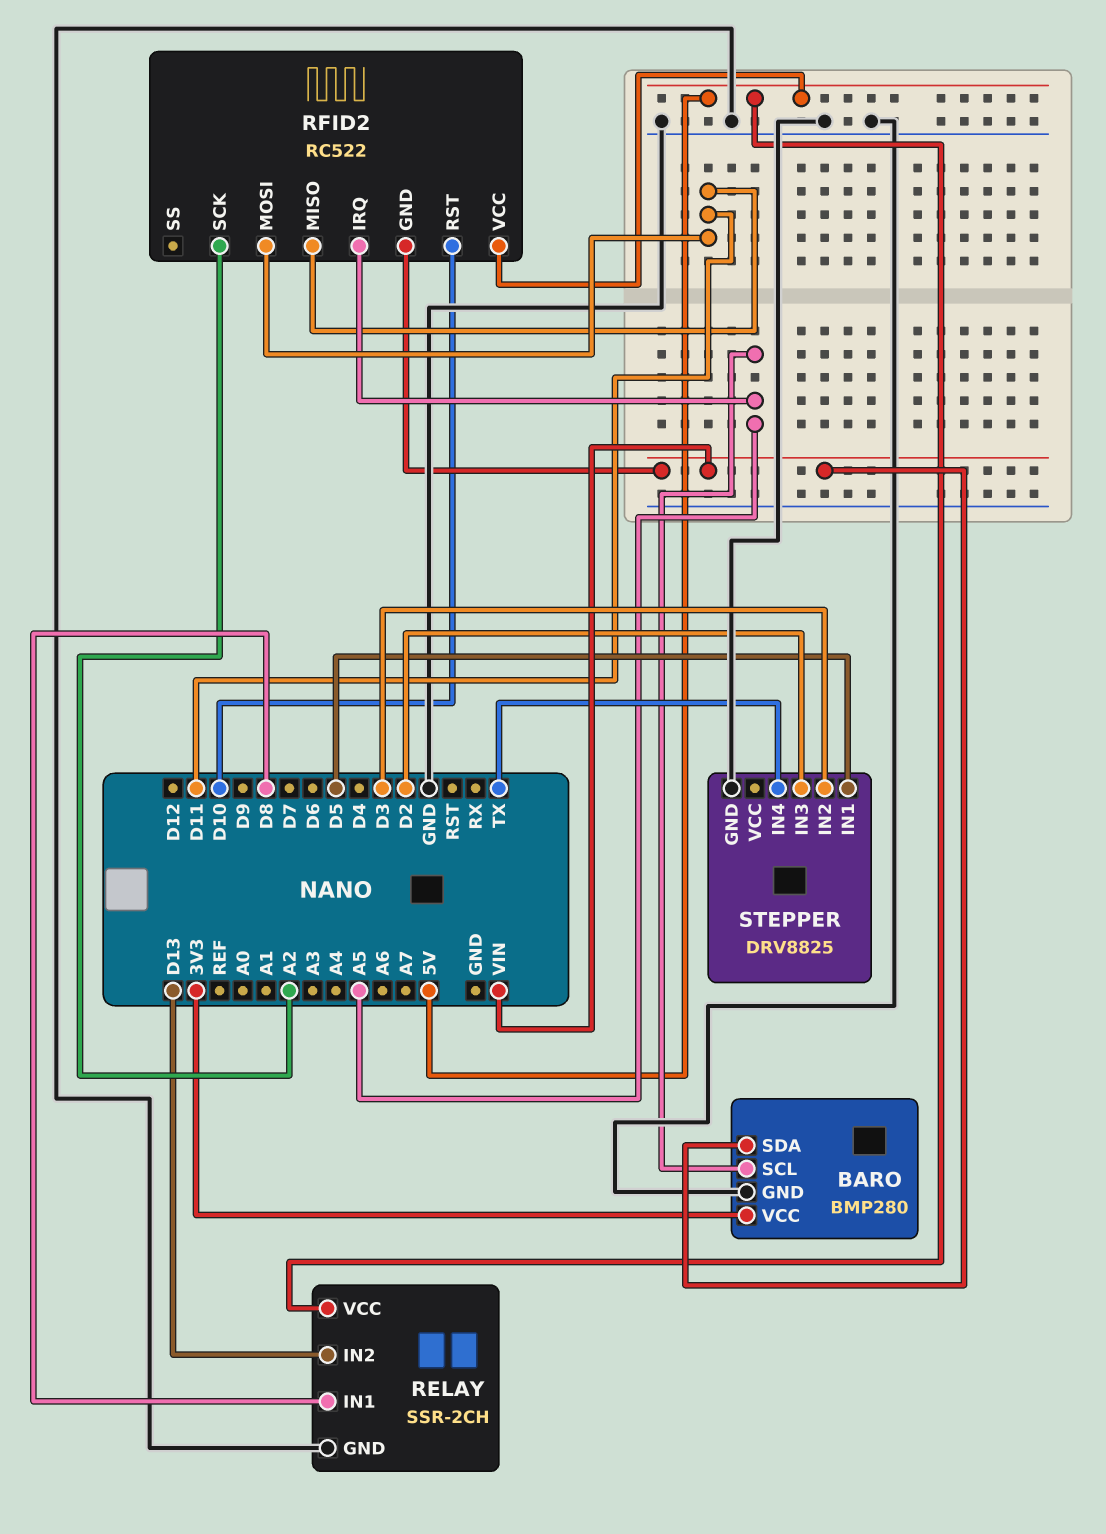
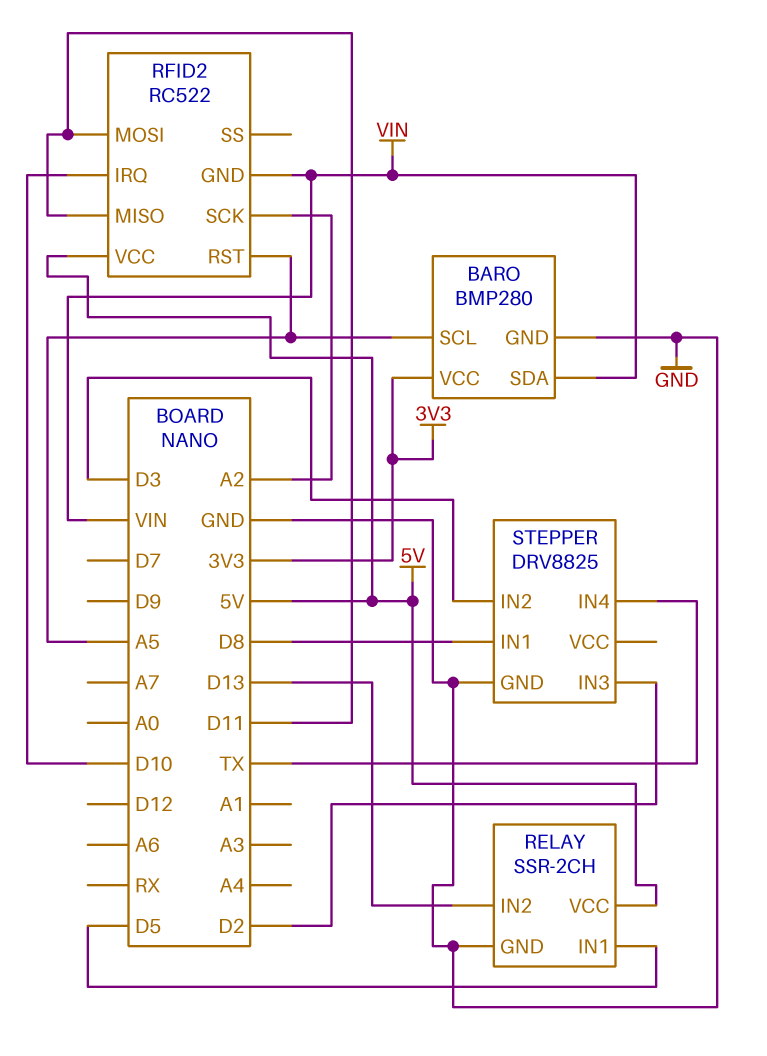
RELAY pin IN1: D8 -> D5
RFID2 pin IRQ: A5 -> D10
RFID2 pin RST: D10 -> A5
STEPPER pin IN1: D5 -> D8

